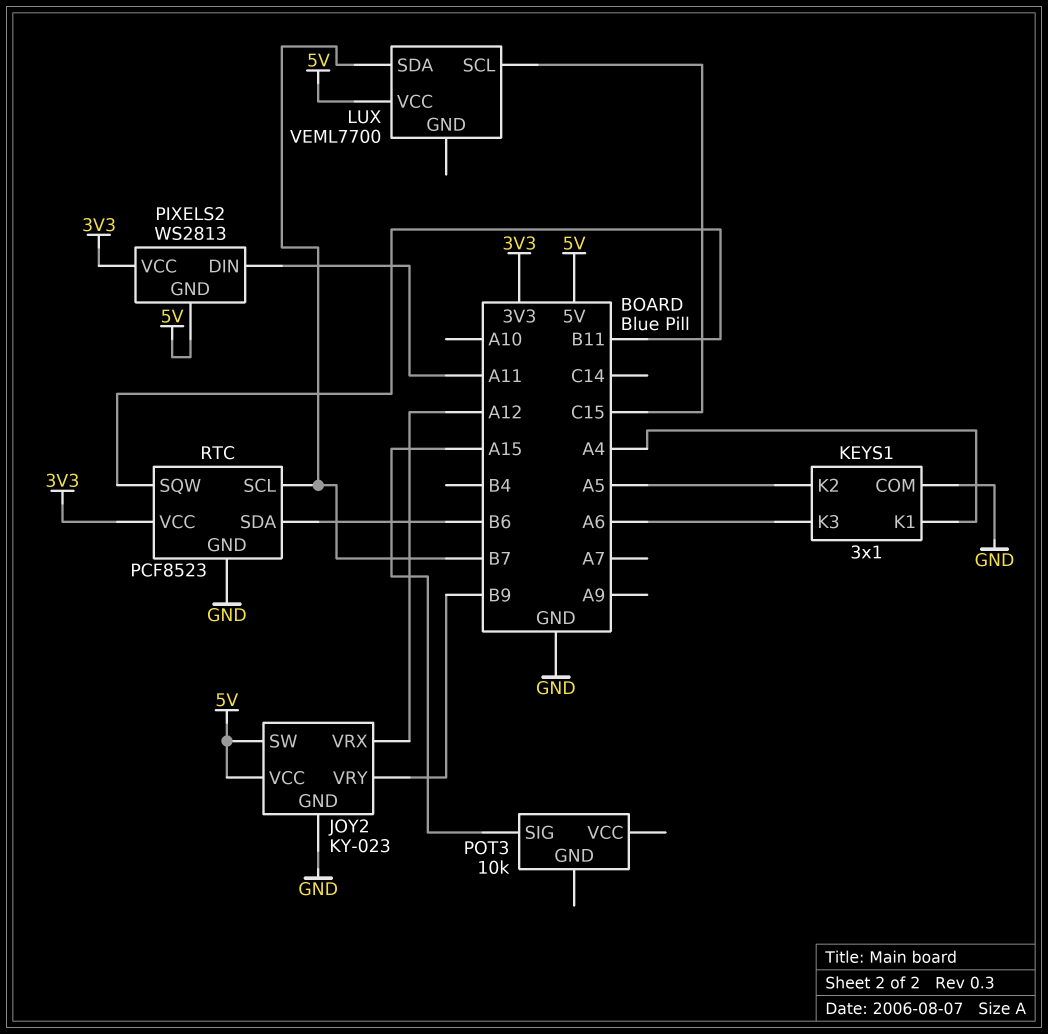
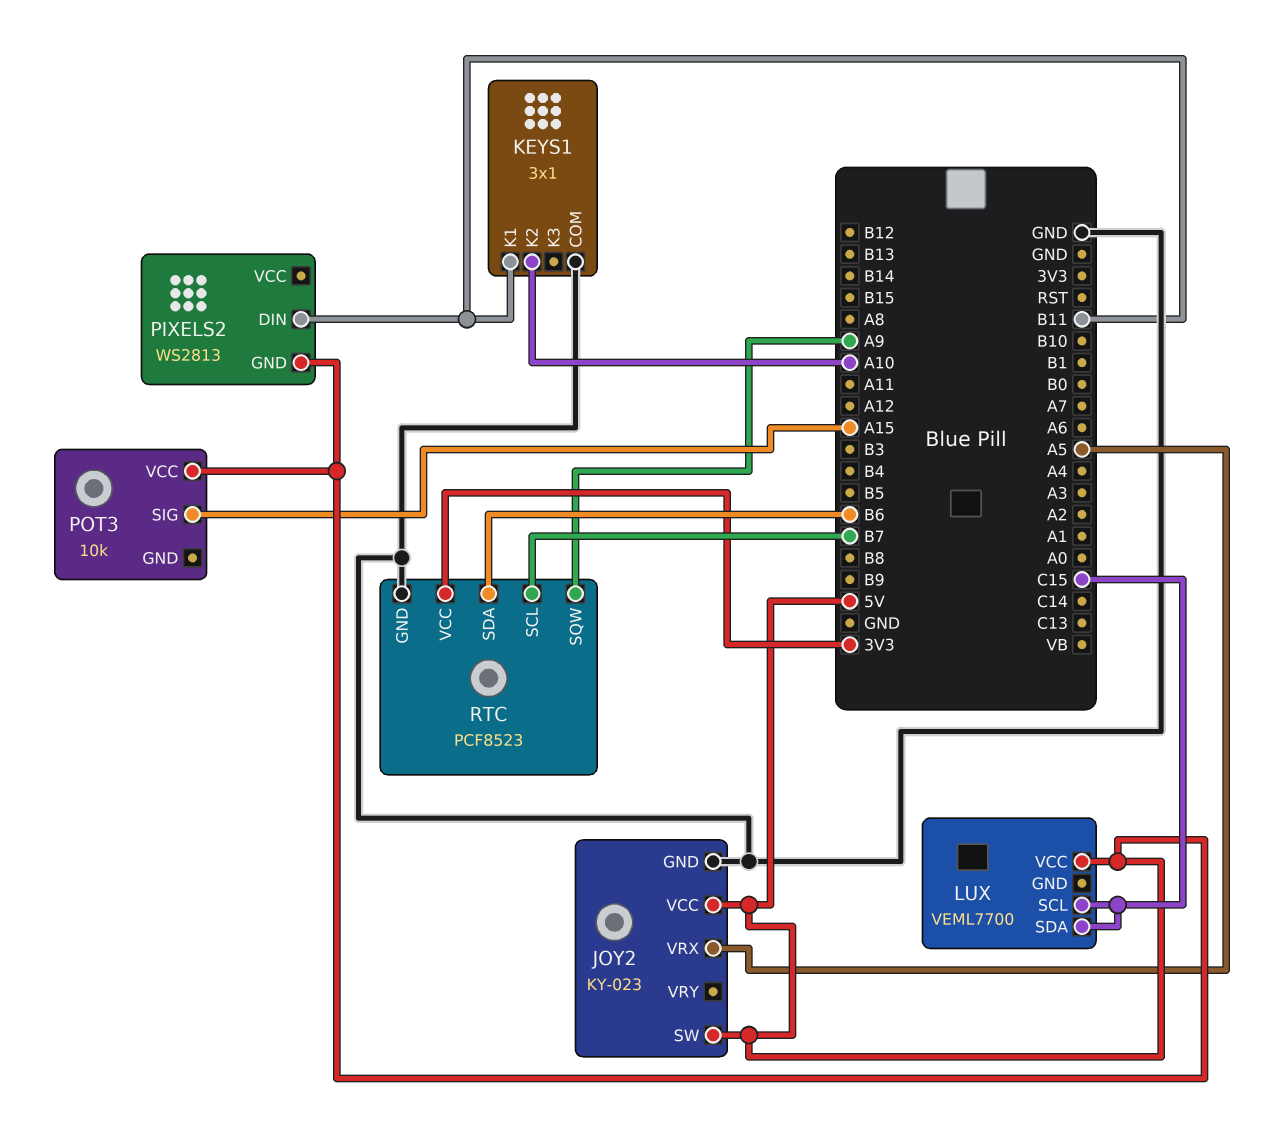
JOY2 pin VRX: A12 -> A5
JOY2 pin VRY: B9 -> none
KEYS1 pin K1: A4 -> B11
KEYS1 pin K2: A5 -> A10
KEYS1 pin K3: A6 -> none
LUX pin SDA: B7 -> C15
PIXELS2 pin DIN: A11 -> B11
PIXELS2 pin VCC: 3V3 -> none
POT3 pin VCC: none -> 5V
RTC pin SQW: B11 -> A9

